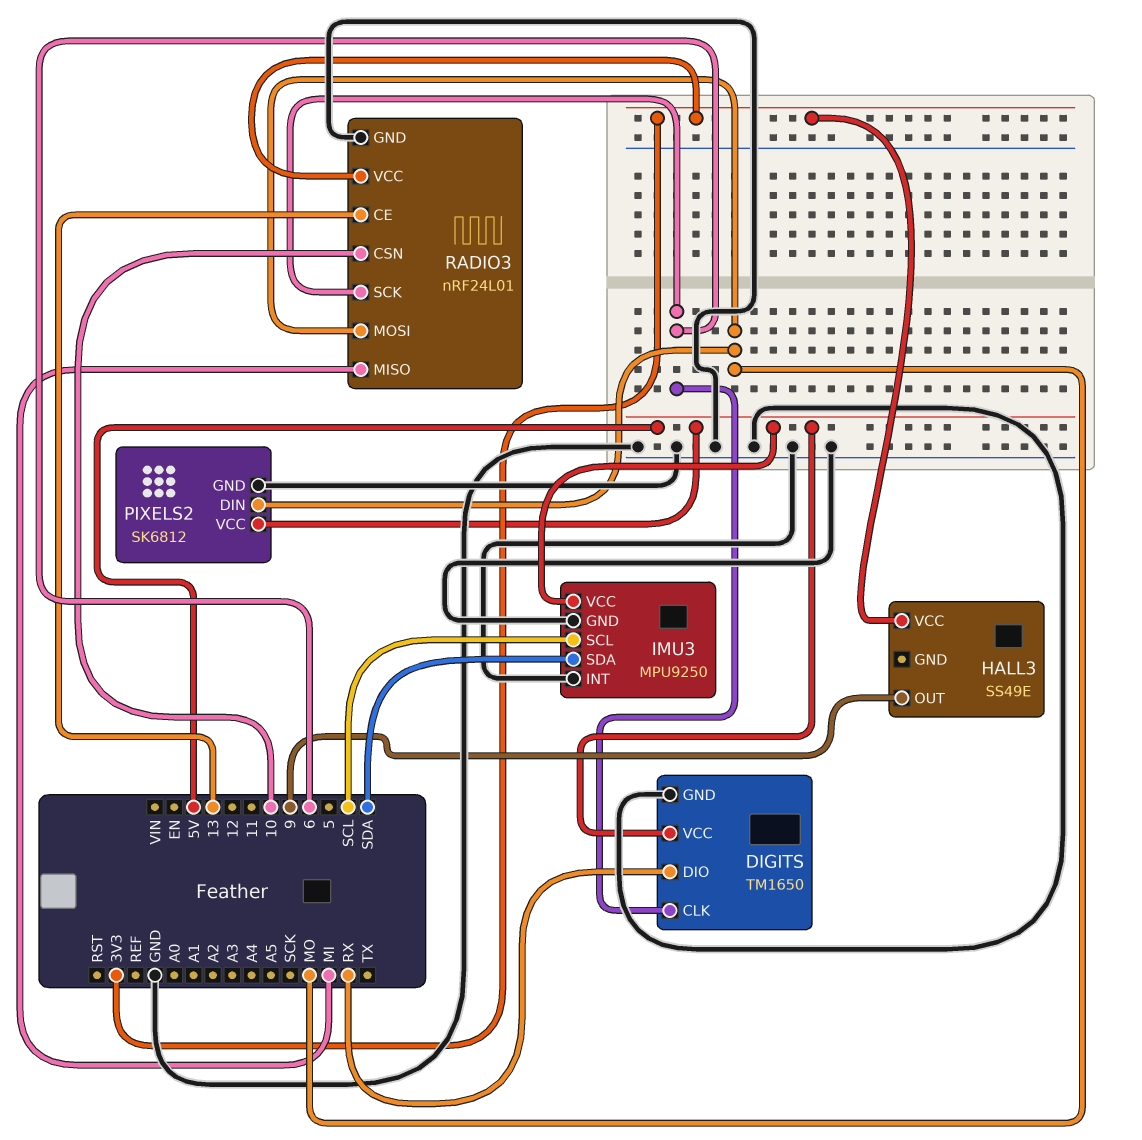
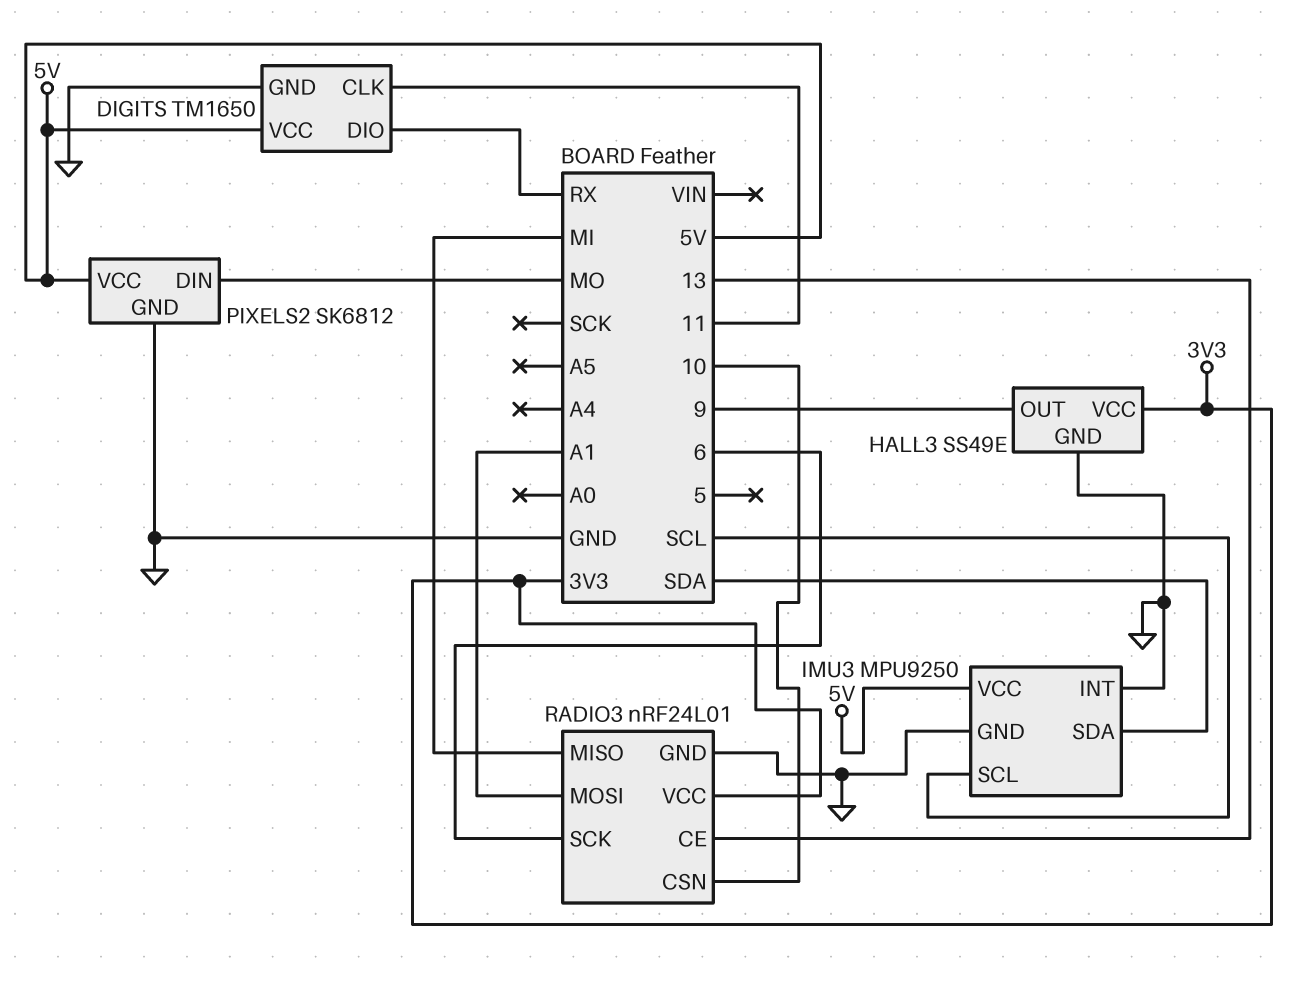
DIGITS pin CLK: 6 -> 11
HALL3 pin GND: none -> GND
RADIO3 pin MOSI: MO -> A1

